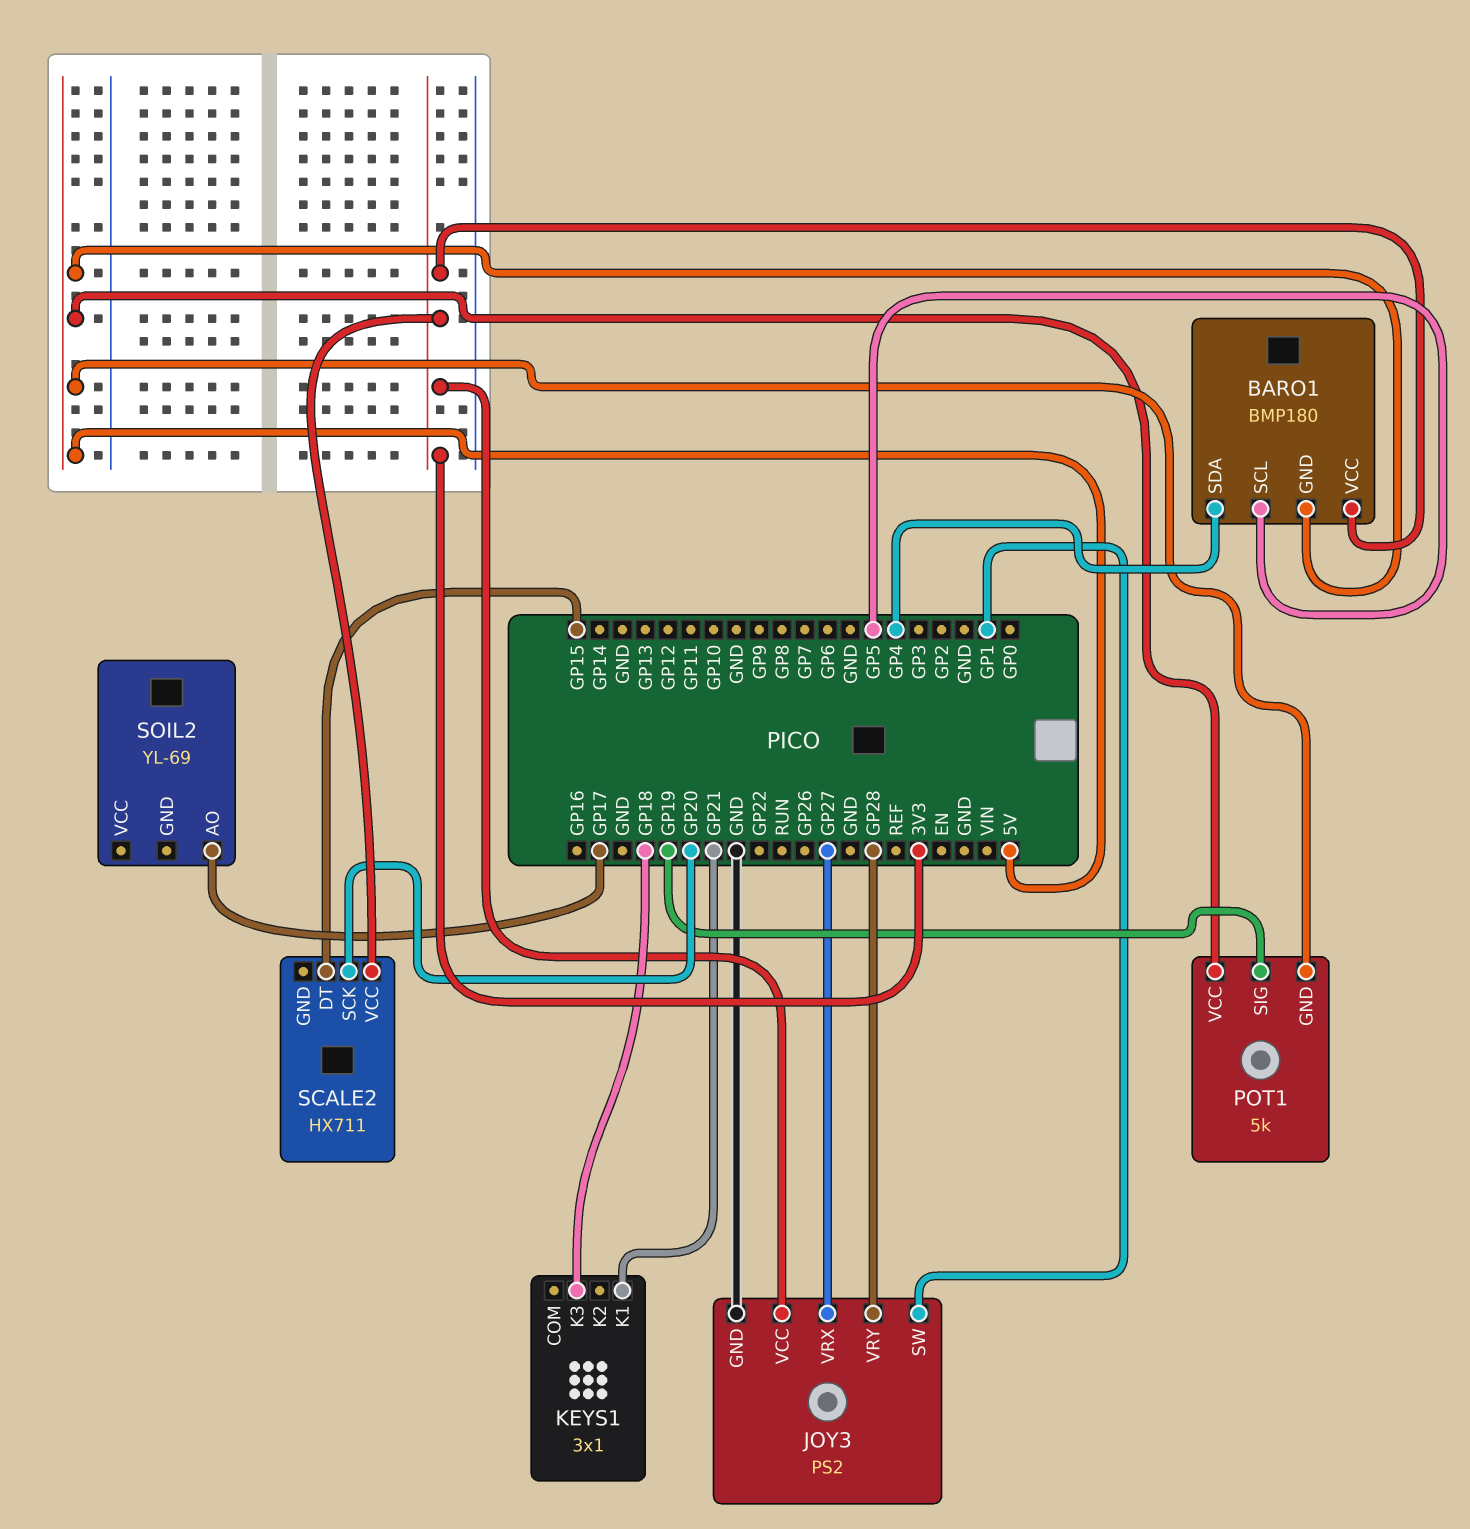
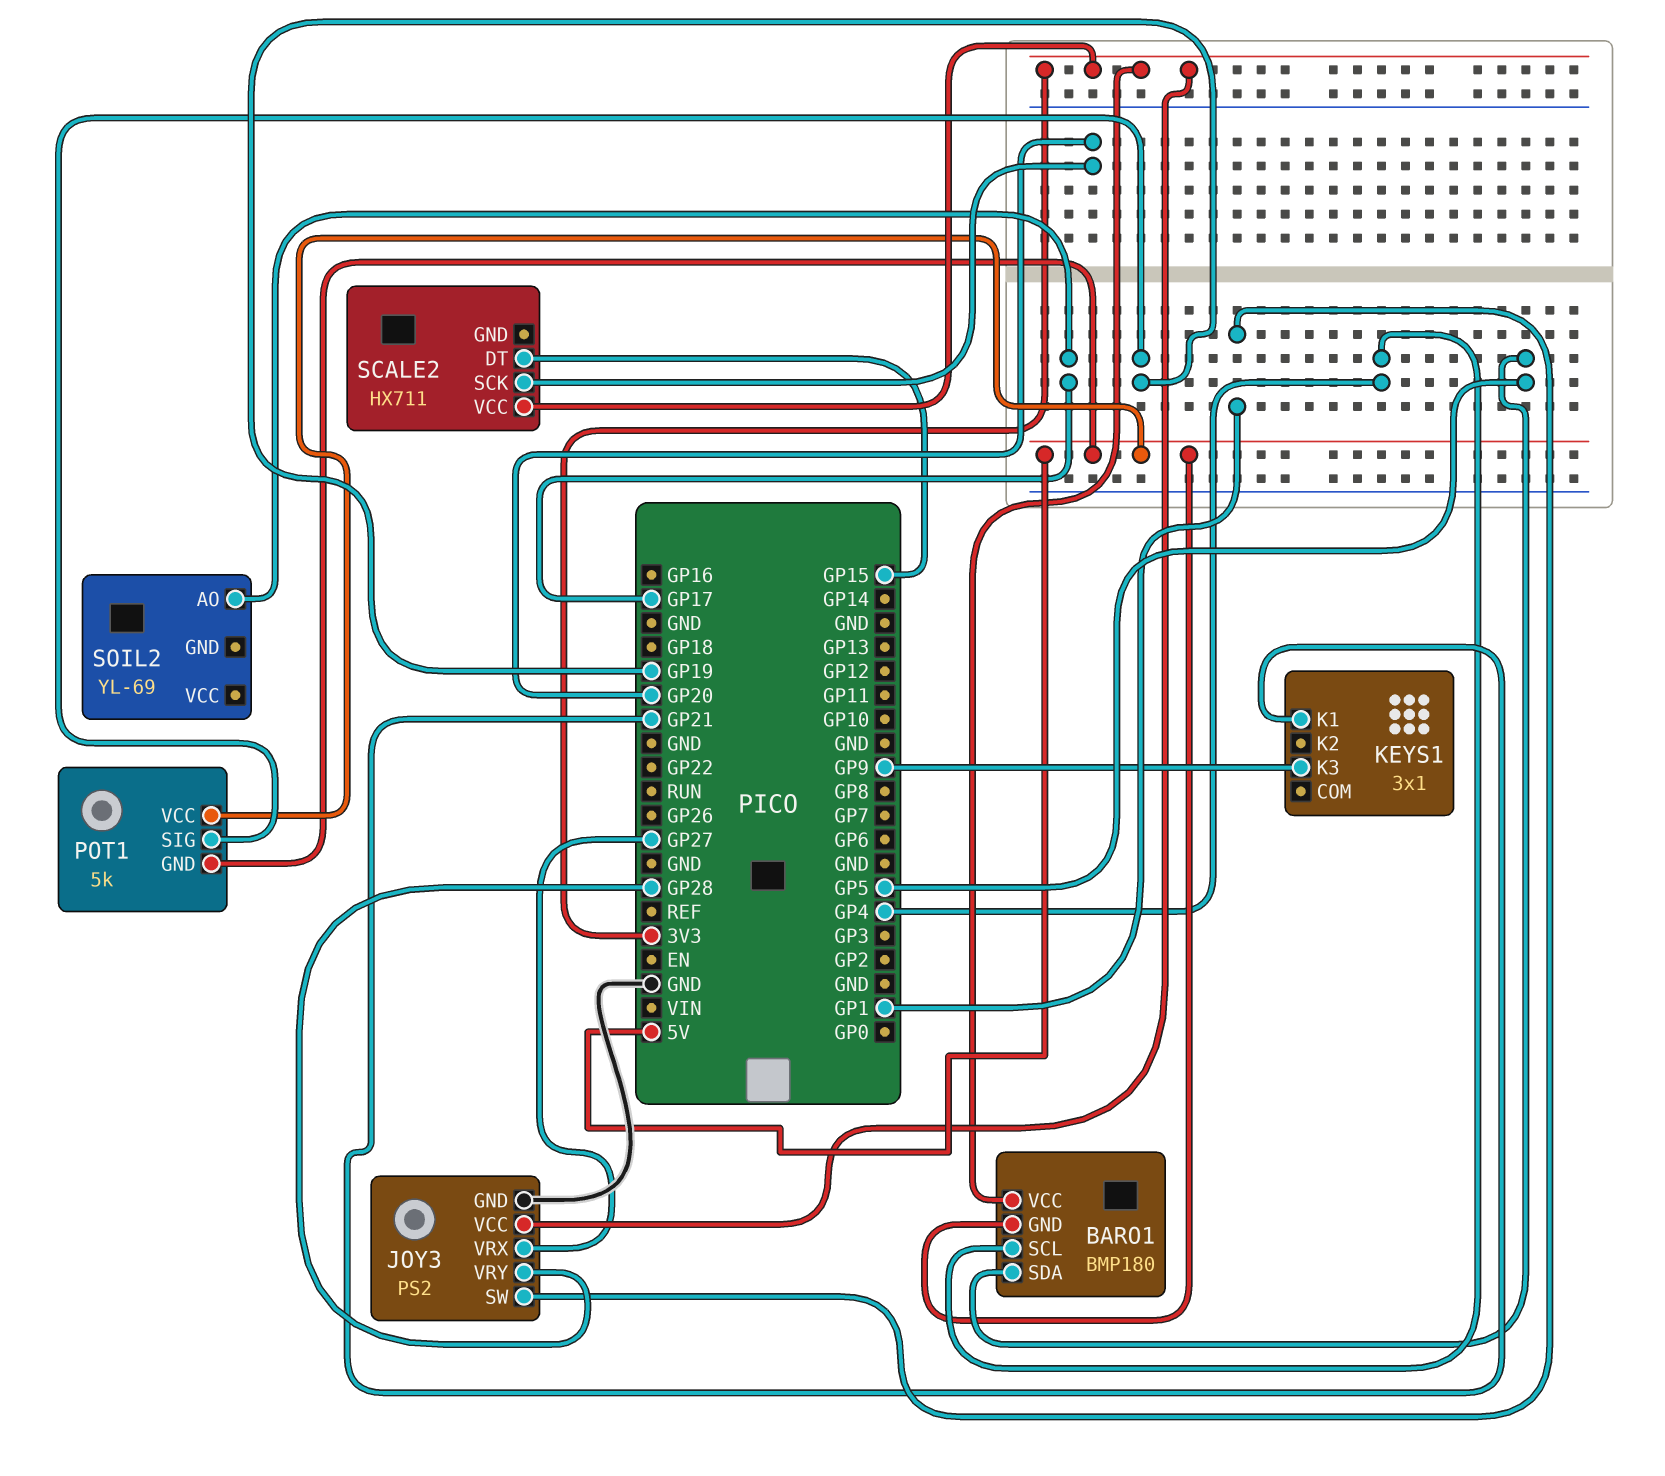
BARO1 pin SCL: GP5 -> GP4
BARO1 pin SDA: GP4 -> GP5
KEYS1 pin K3: GP18 -> GP9

